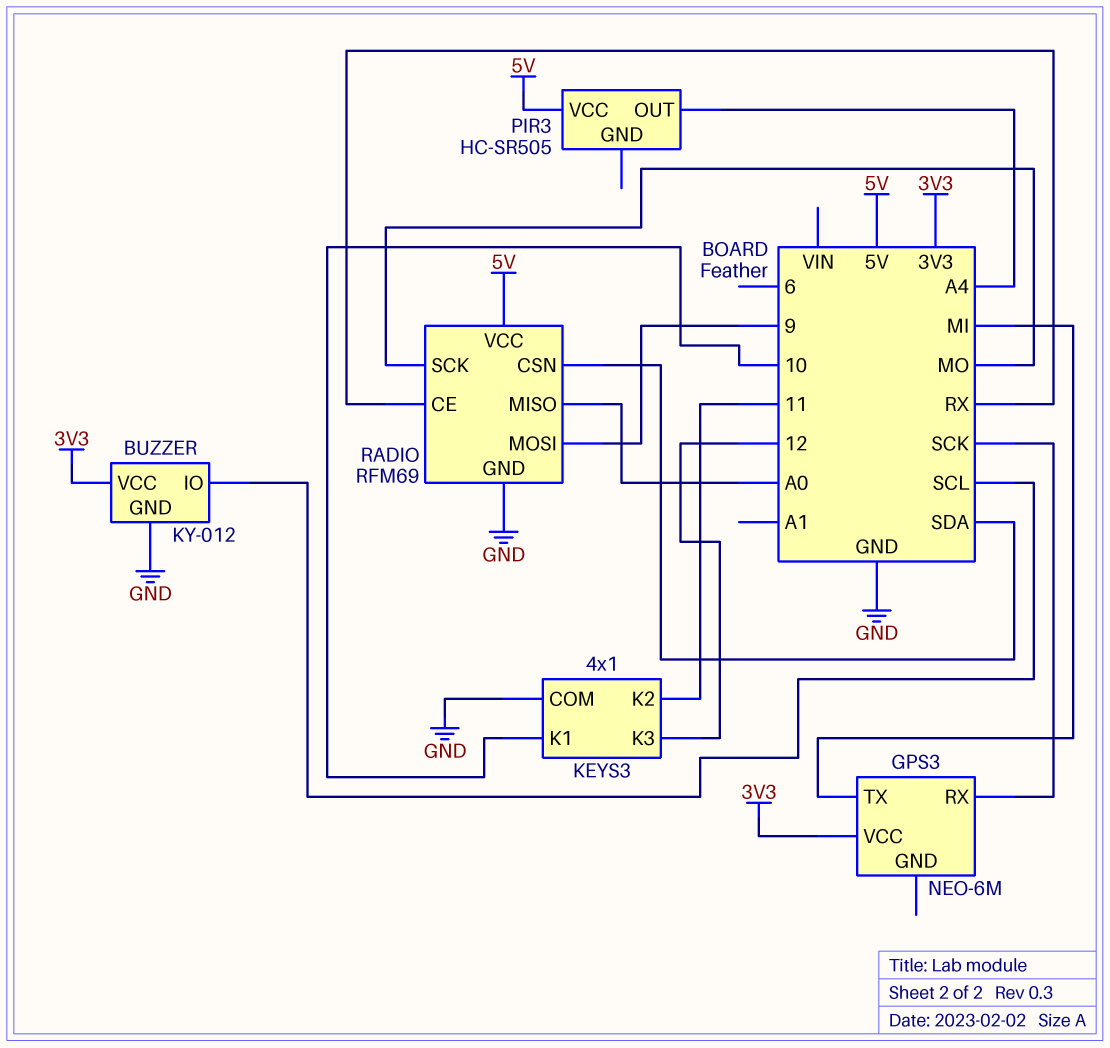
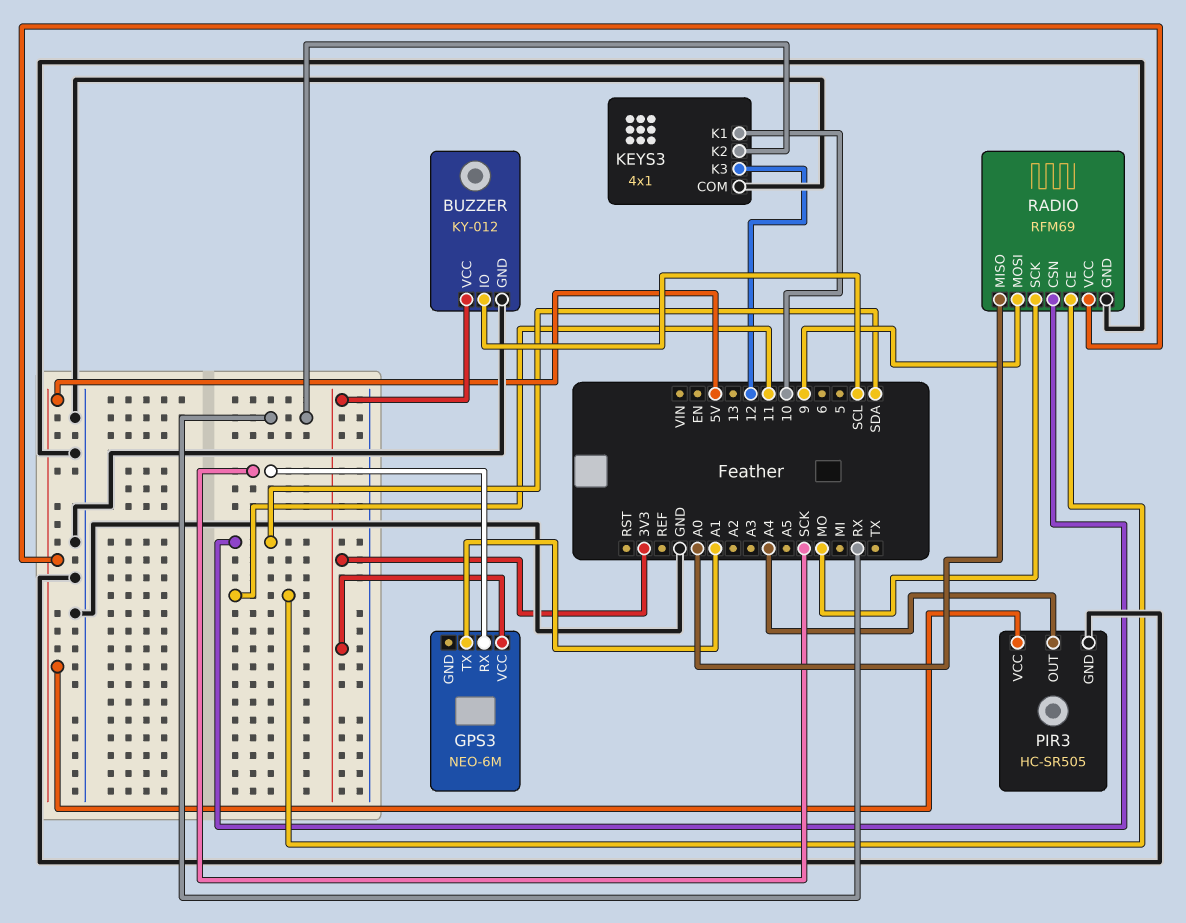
GPS3 pin TX: MI -> A1
KEYS3 pin K2: 11 -> RX
PIR3 pin GND: none -> GND
RADIO pin CE: RX -> 11

